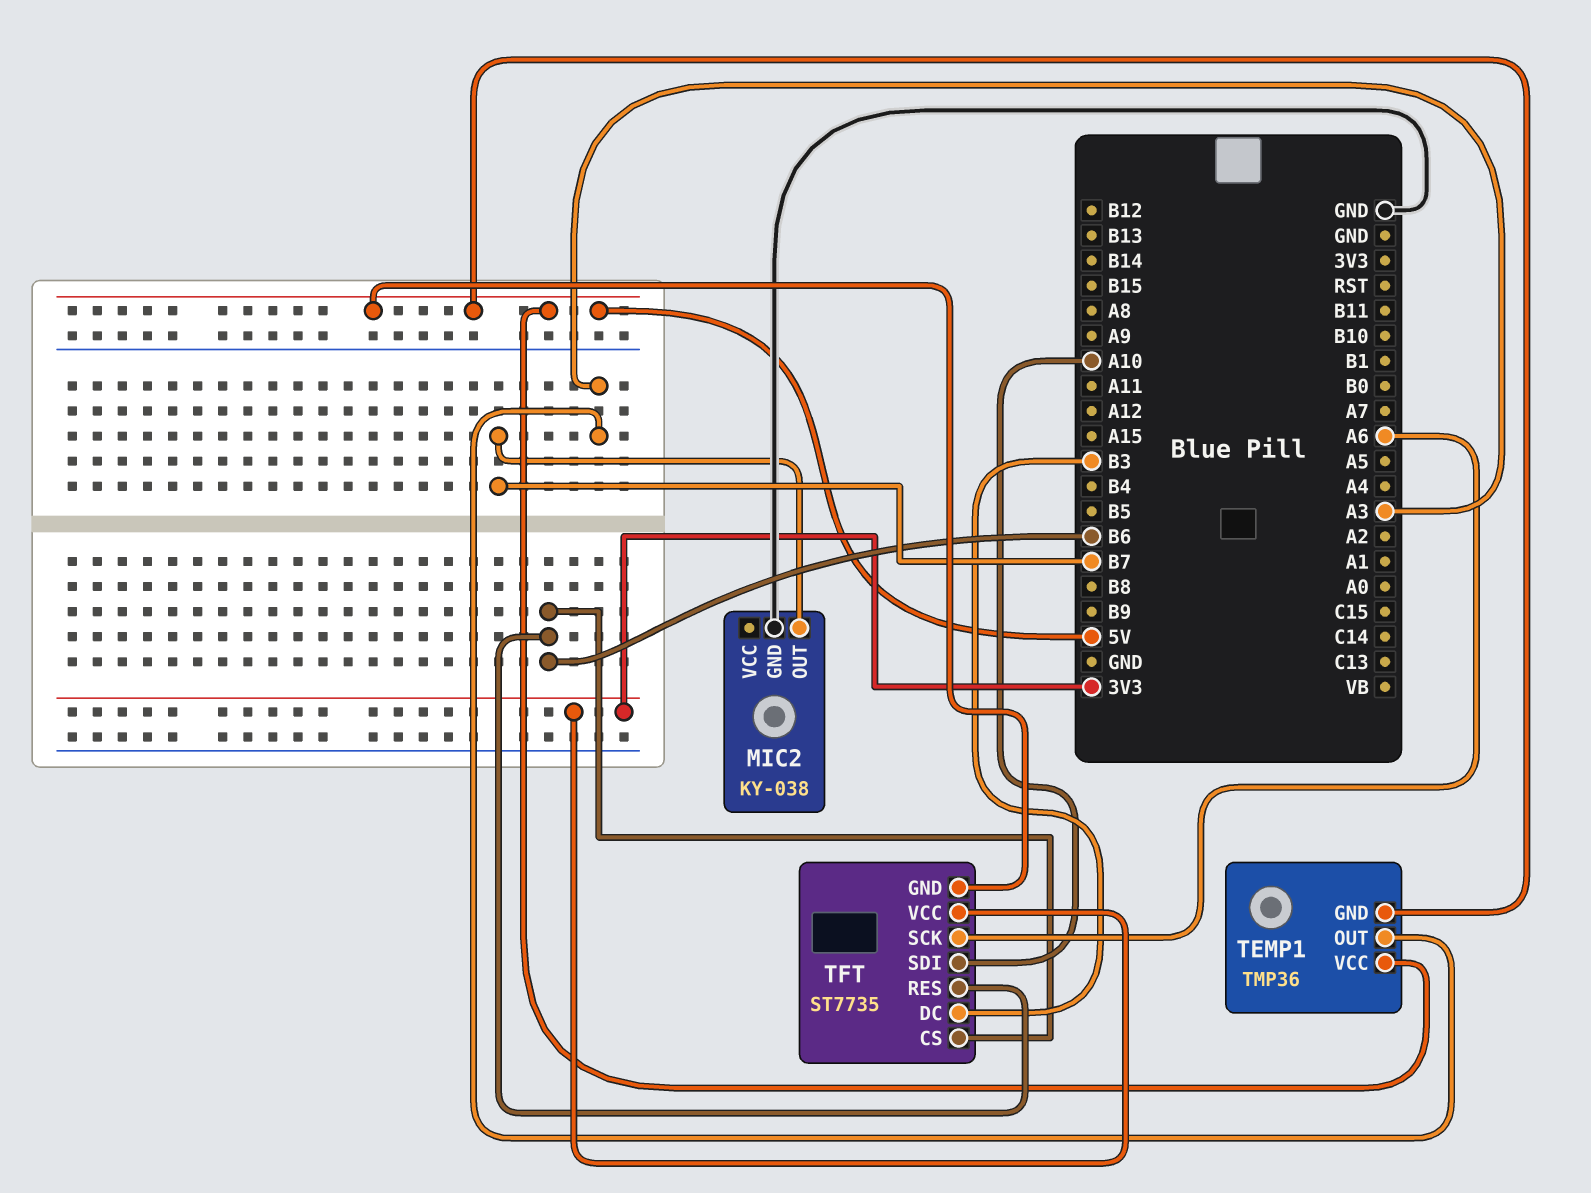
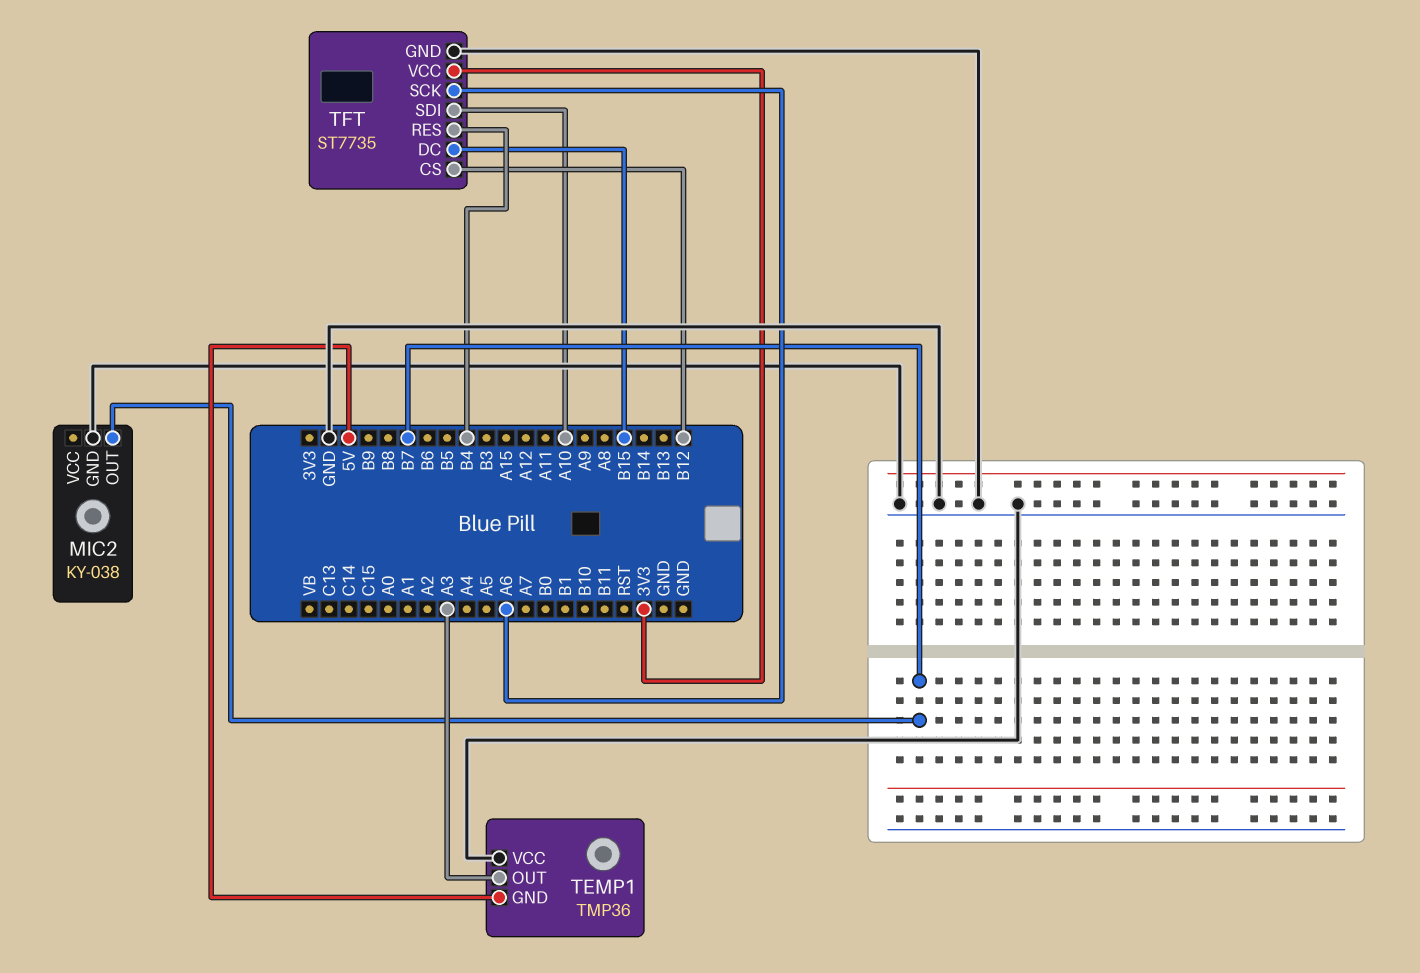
TEMP1 pin VCC: 5V -> GND
TFT pin CS: B6 -> B12
TFT pin DC: B3 -> B15
TFT pin GND: 5V -> GND
TFT pin RES: B6 -> B4

